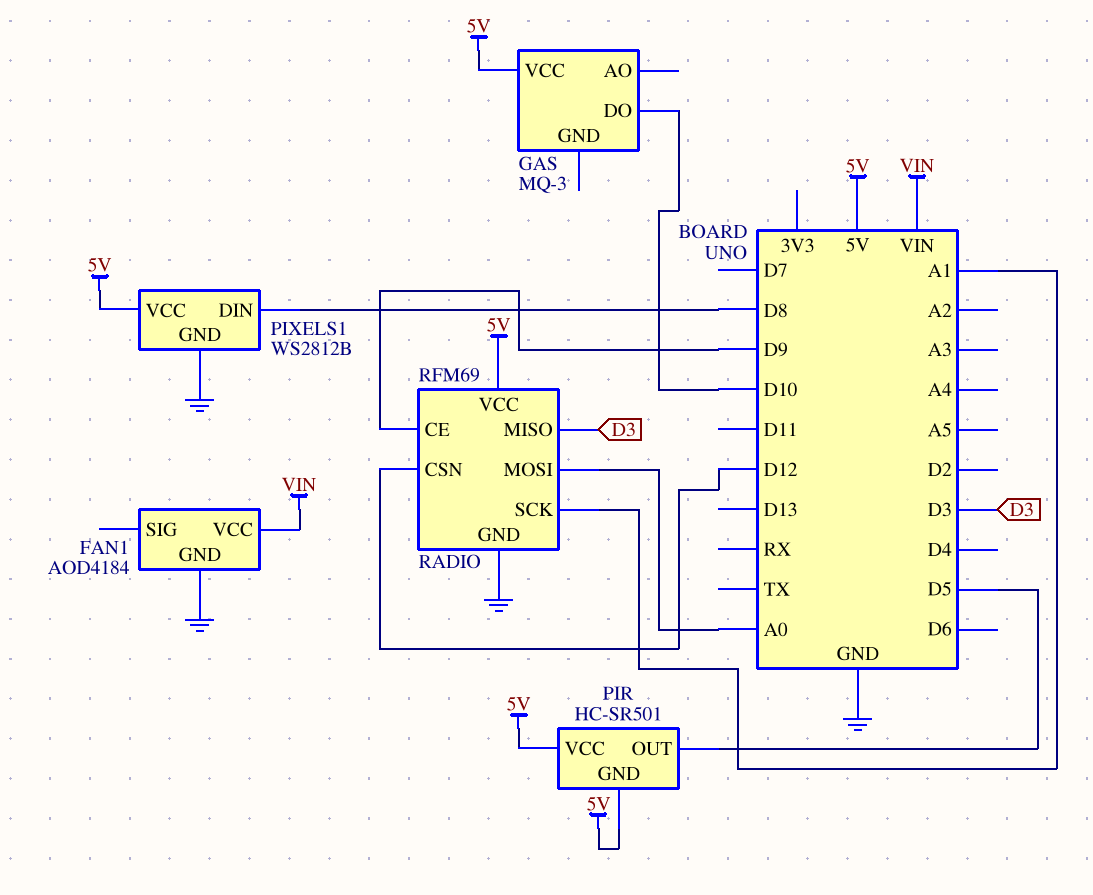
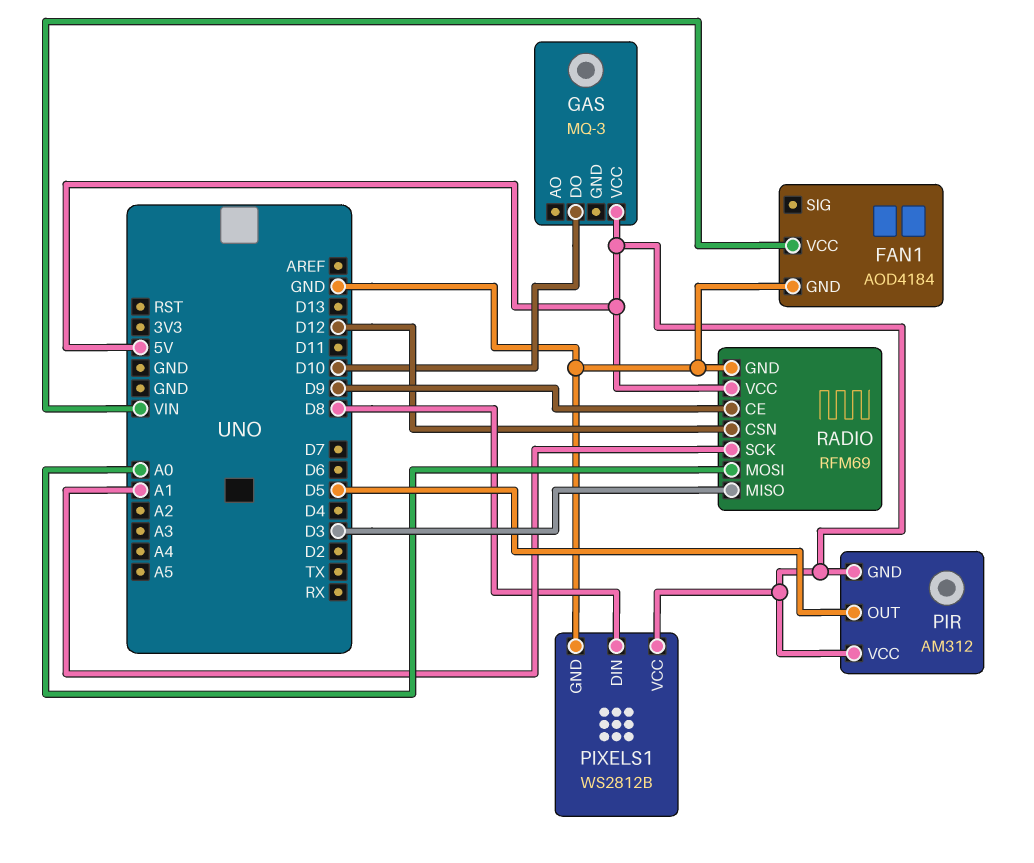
PIR: HC-SR501 -> AM312

